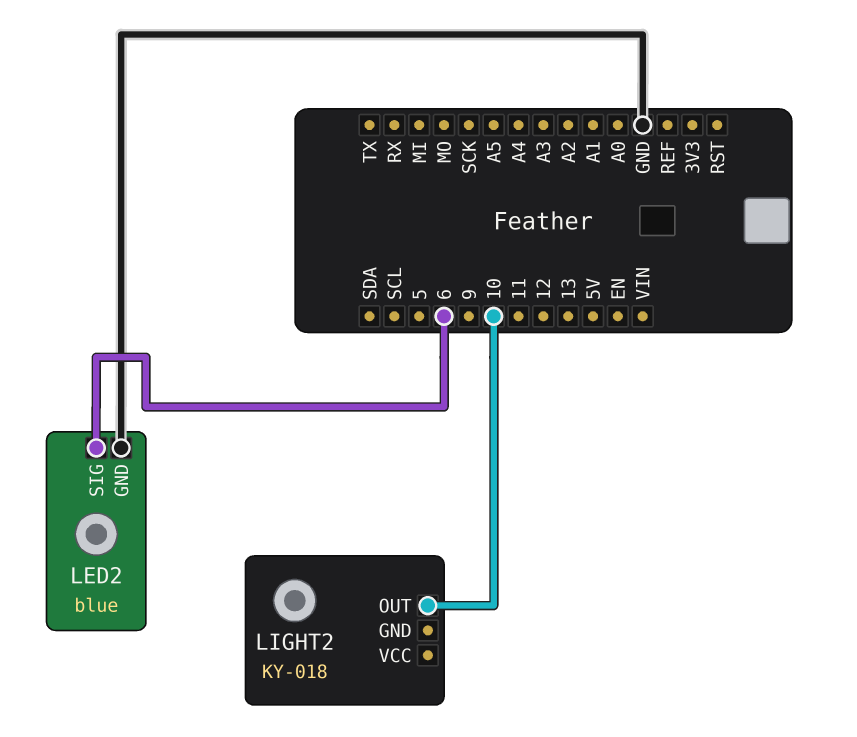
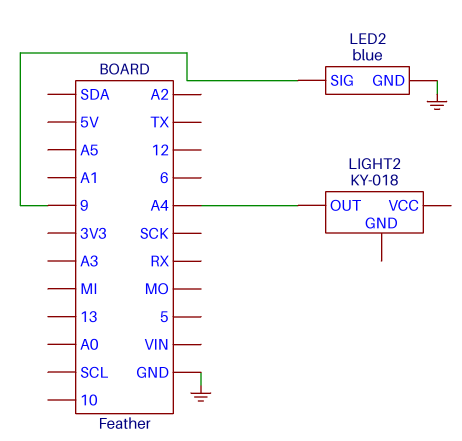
LED2 pin SIG: 6 -> 9
LIGHT2 pin OUT: 10 -> A4

